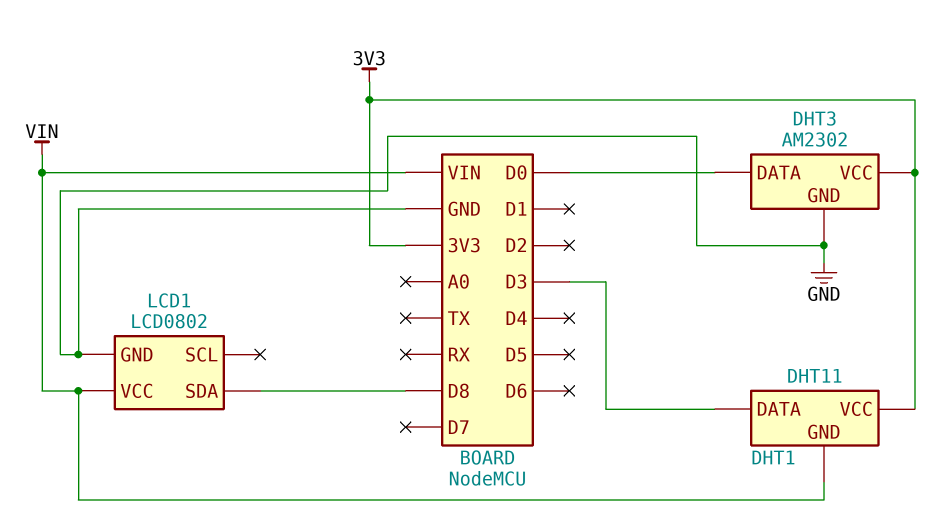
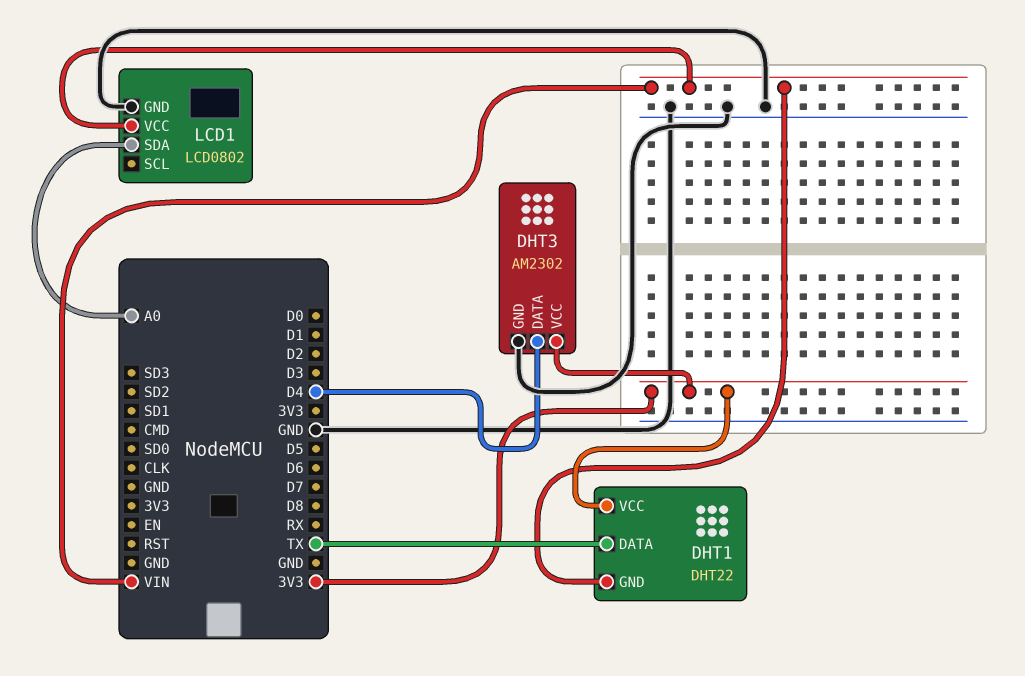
DHT1: DHT11 -> DHT22
DHT1 pin DATA: D3 -> TX
DHT3 pin DATA: D0 -> D4
LCD1 pin SDA: D8 -> A0

